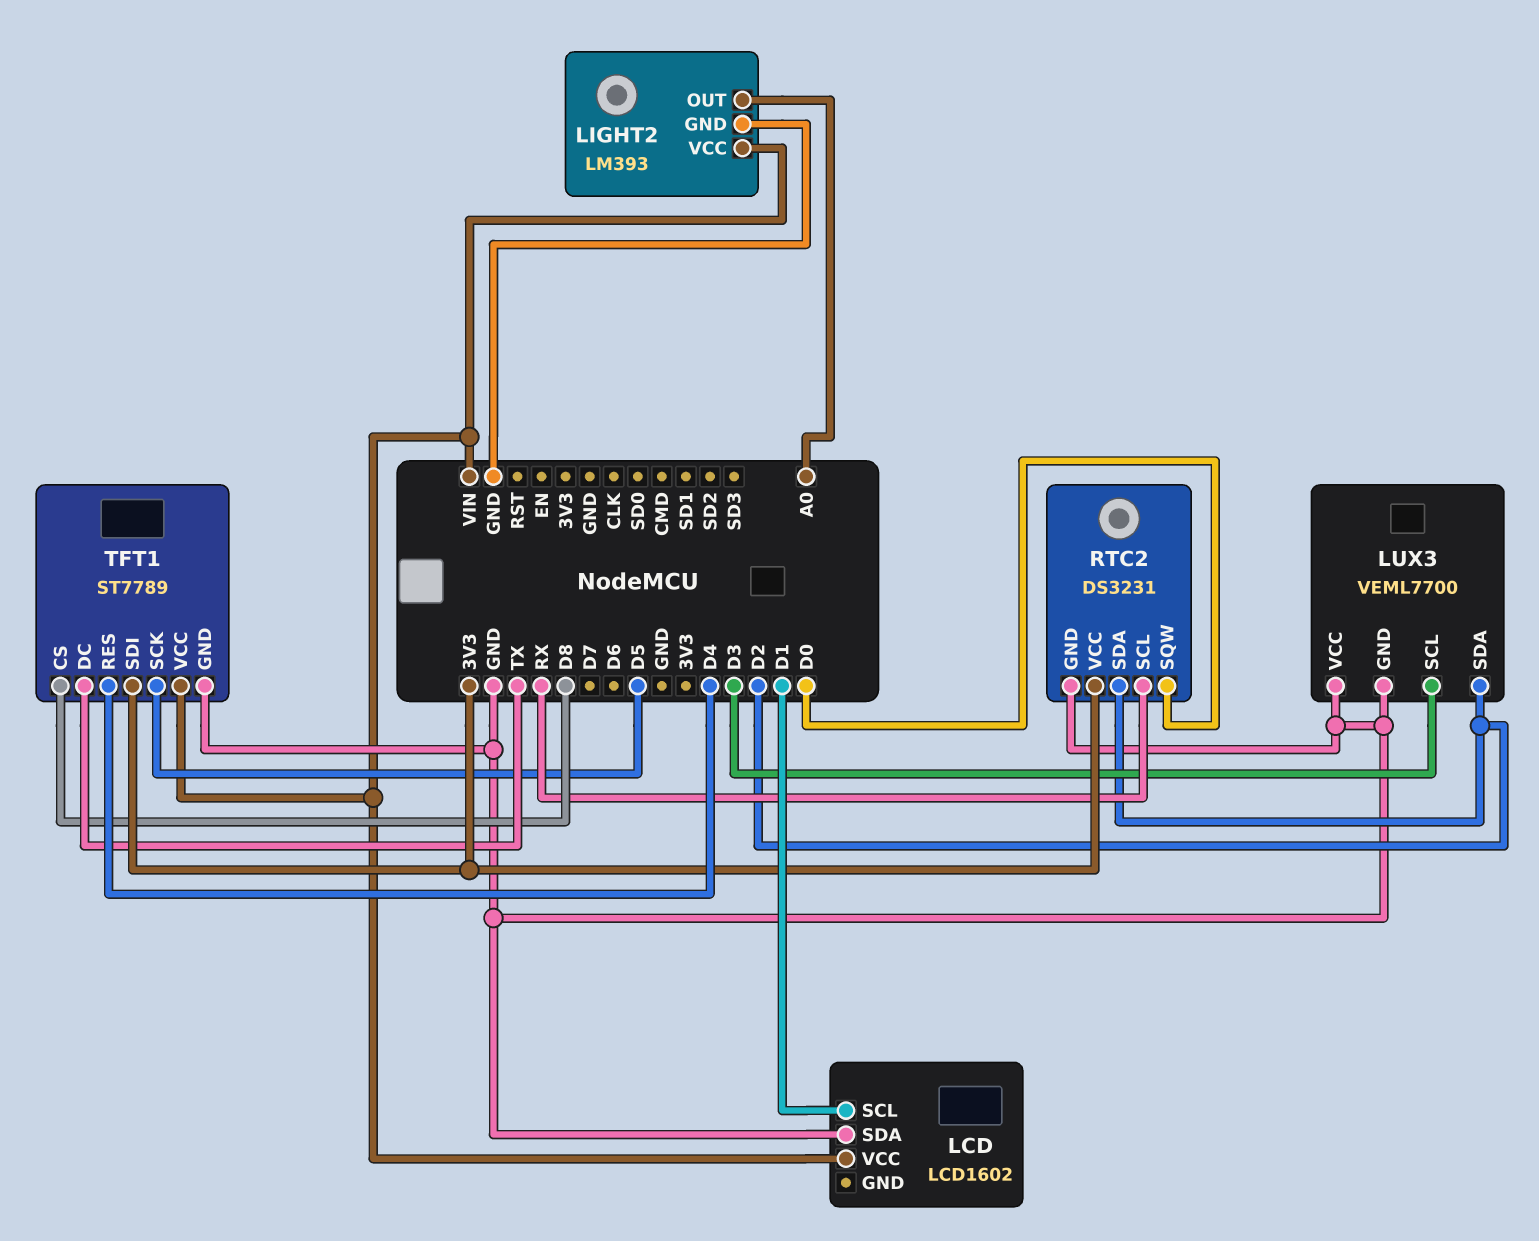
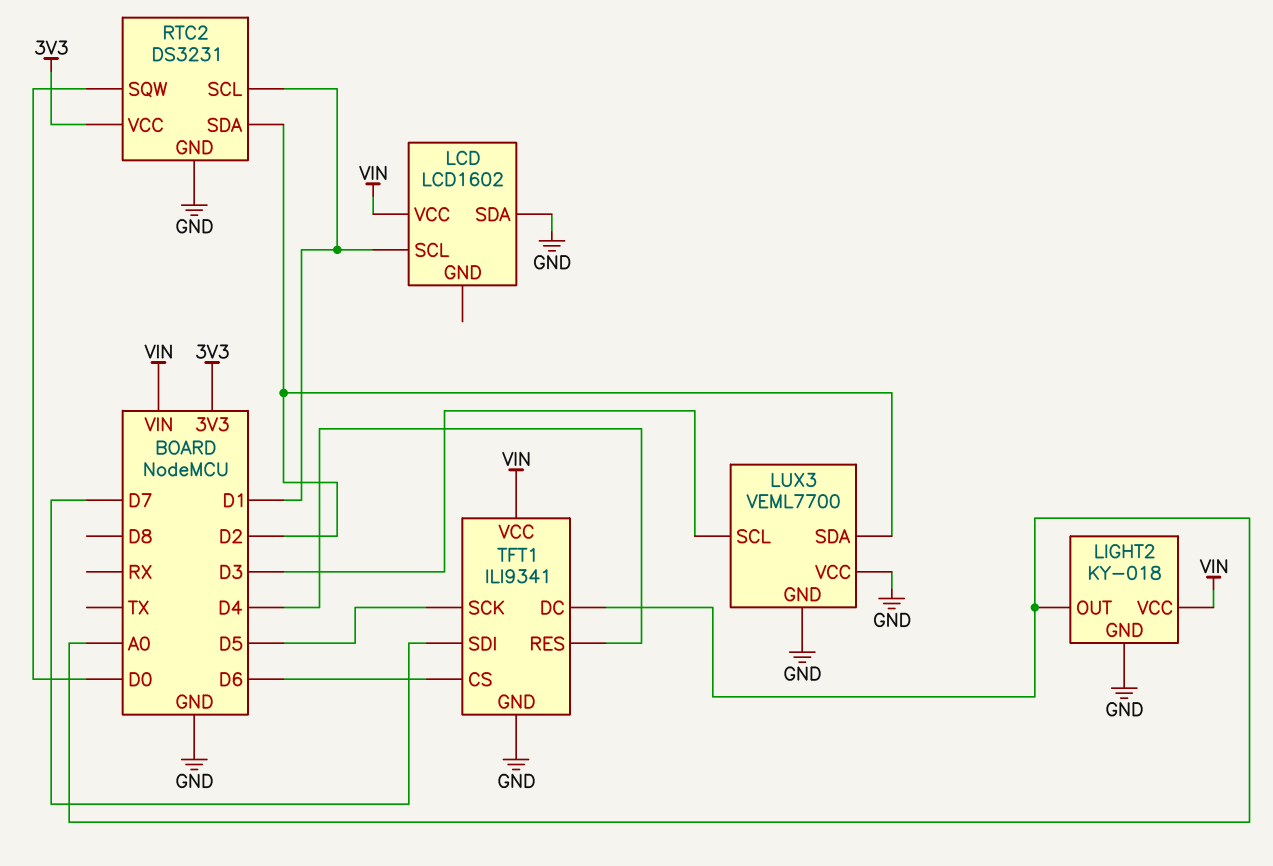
LIGHT2: LM393 -> KY-018
RTC2 pin SCL: RX -> D1
TFT1: ST7789 -> ILI9341
TFT1 pin CS: D8 -> D6
TFT1 pin DC: TX -> A0
TFT1 pin SDI: 3V3 -> D7

